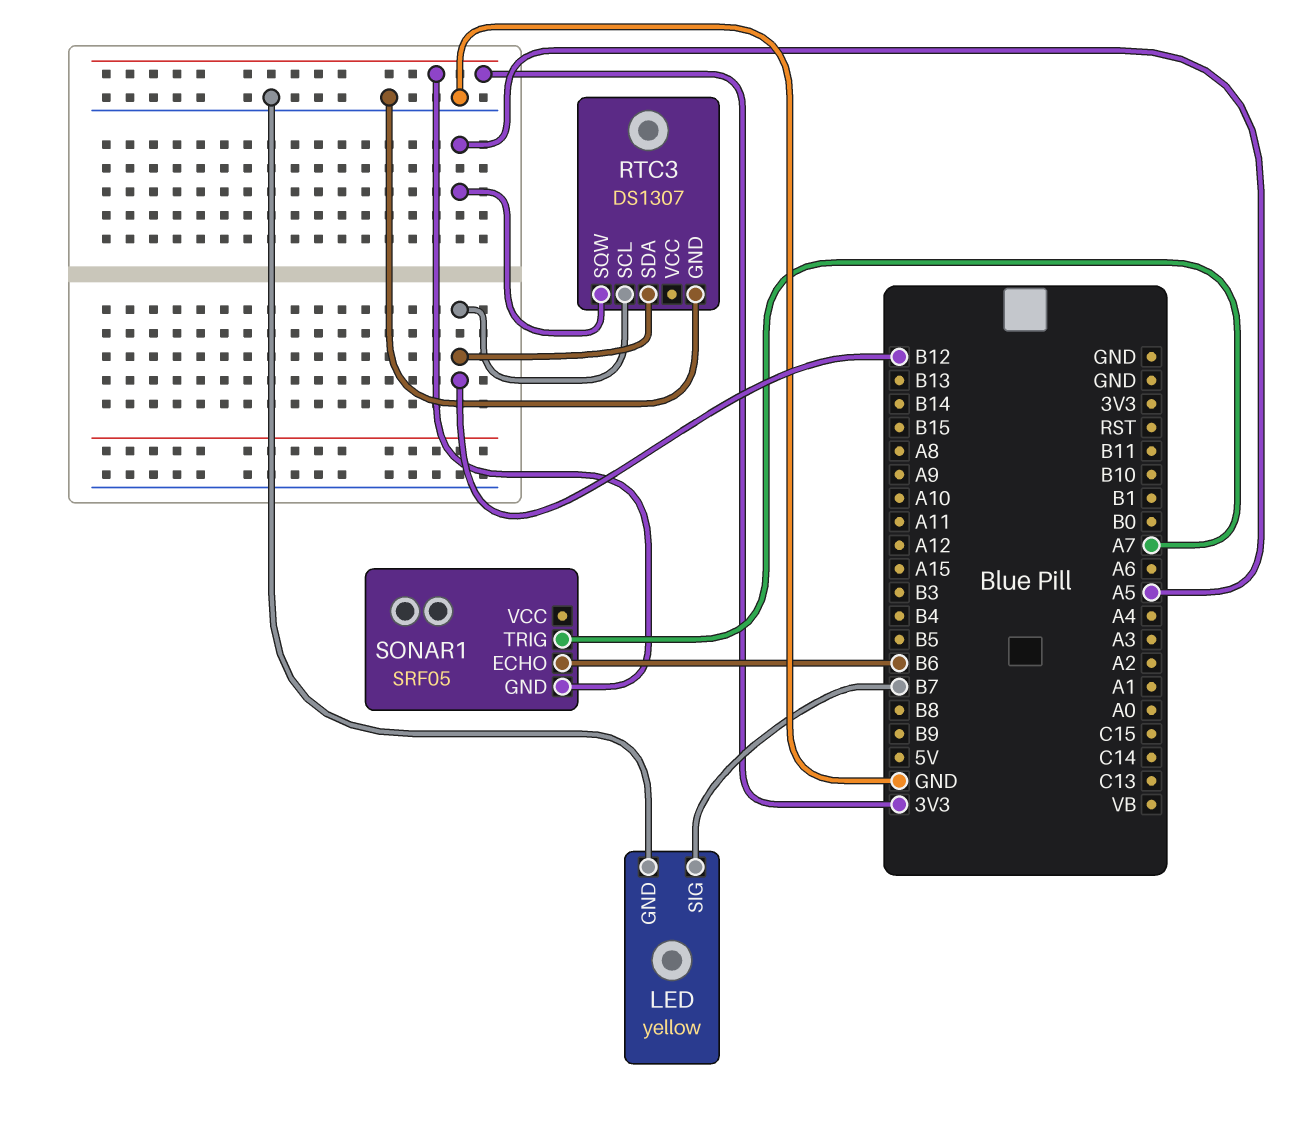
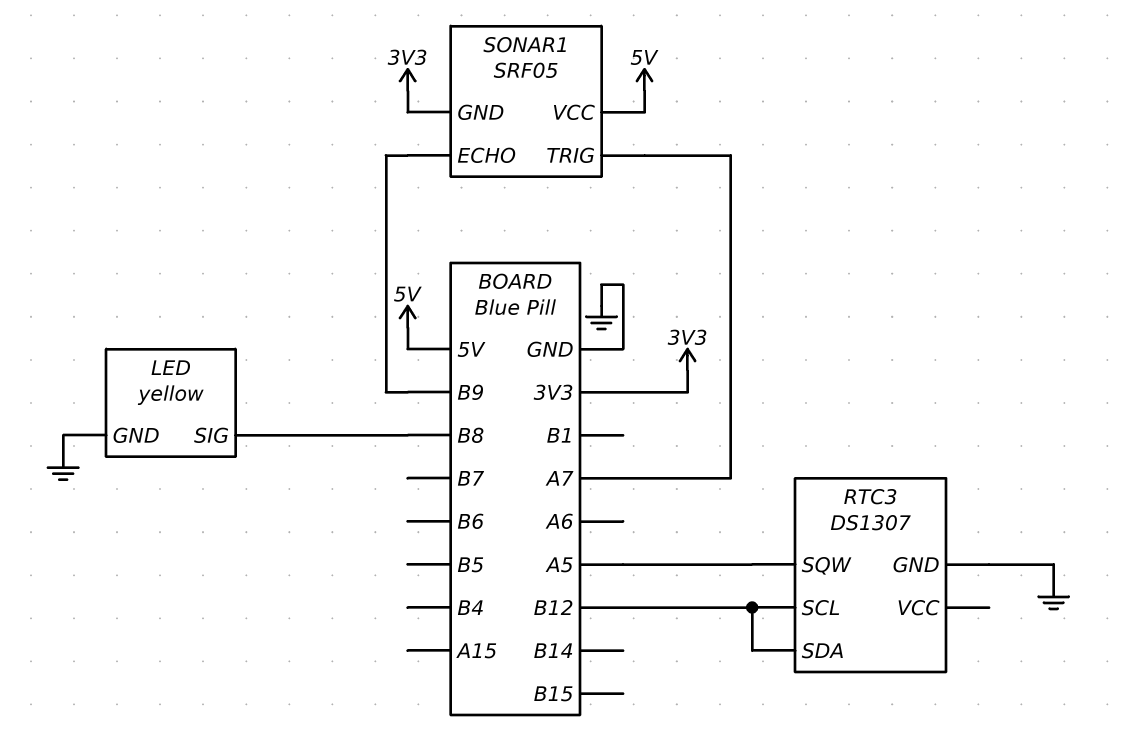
LED pin SIG: B7 -> B8
SONAR1 pin ECHO: B6 -> B9
SONAR1 pin VCC: none -> 5V

